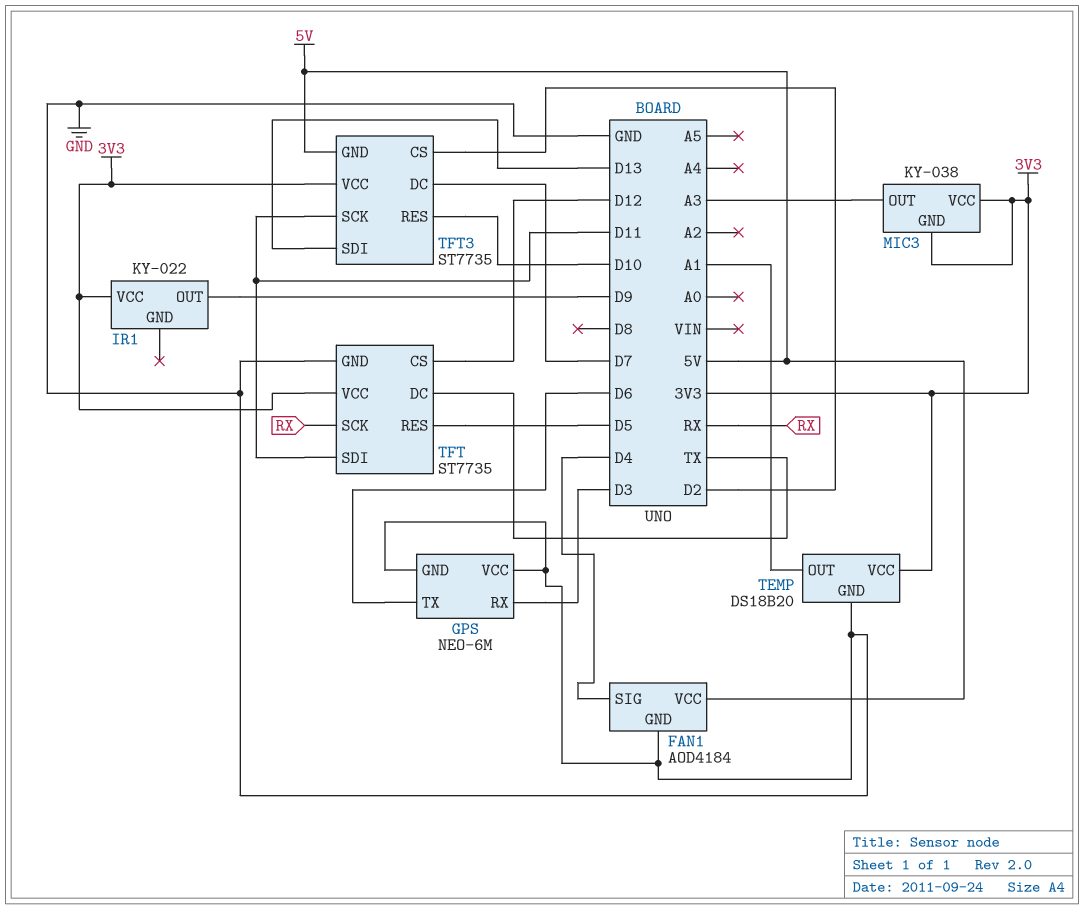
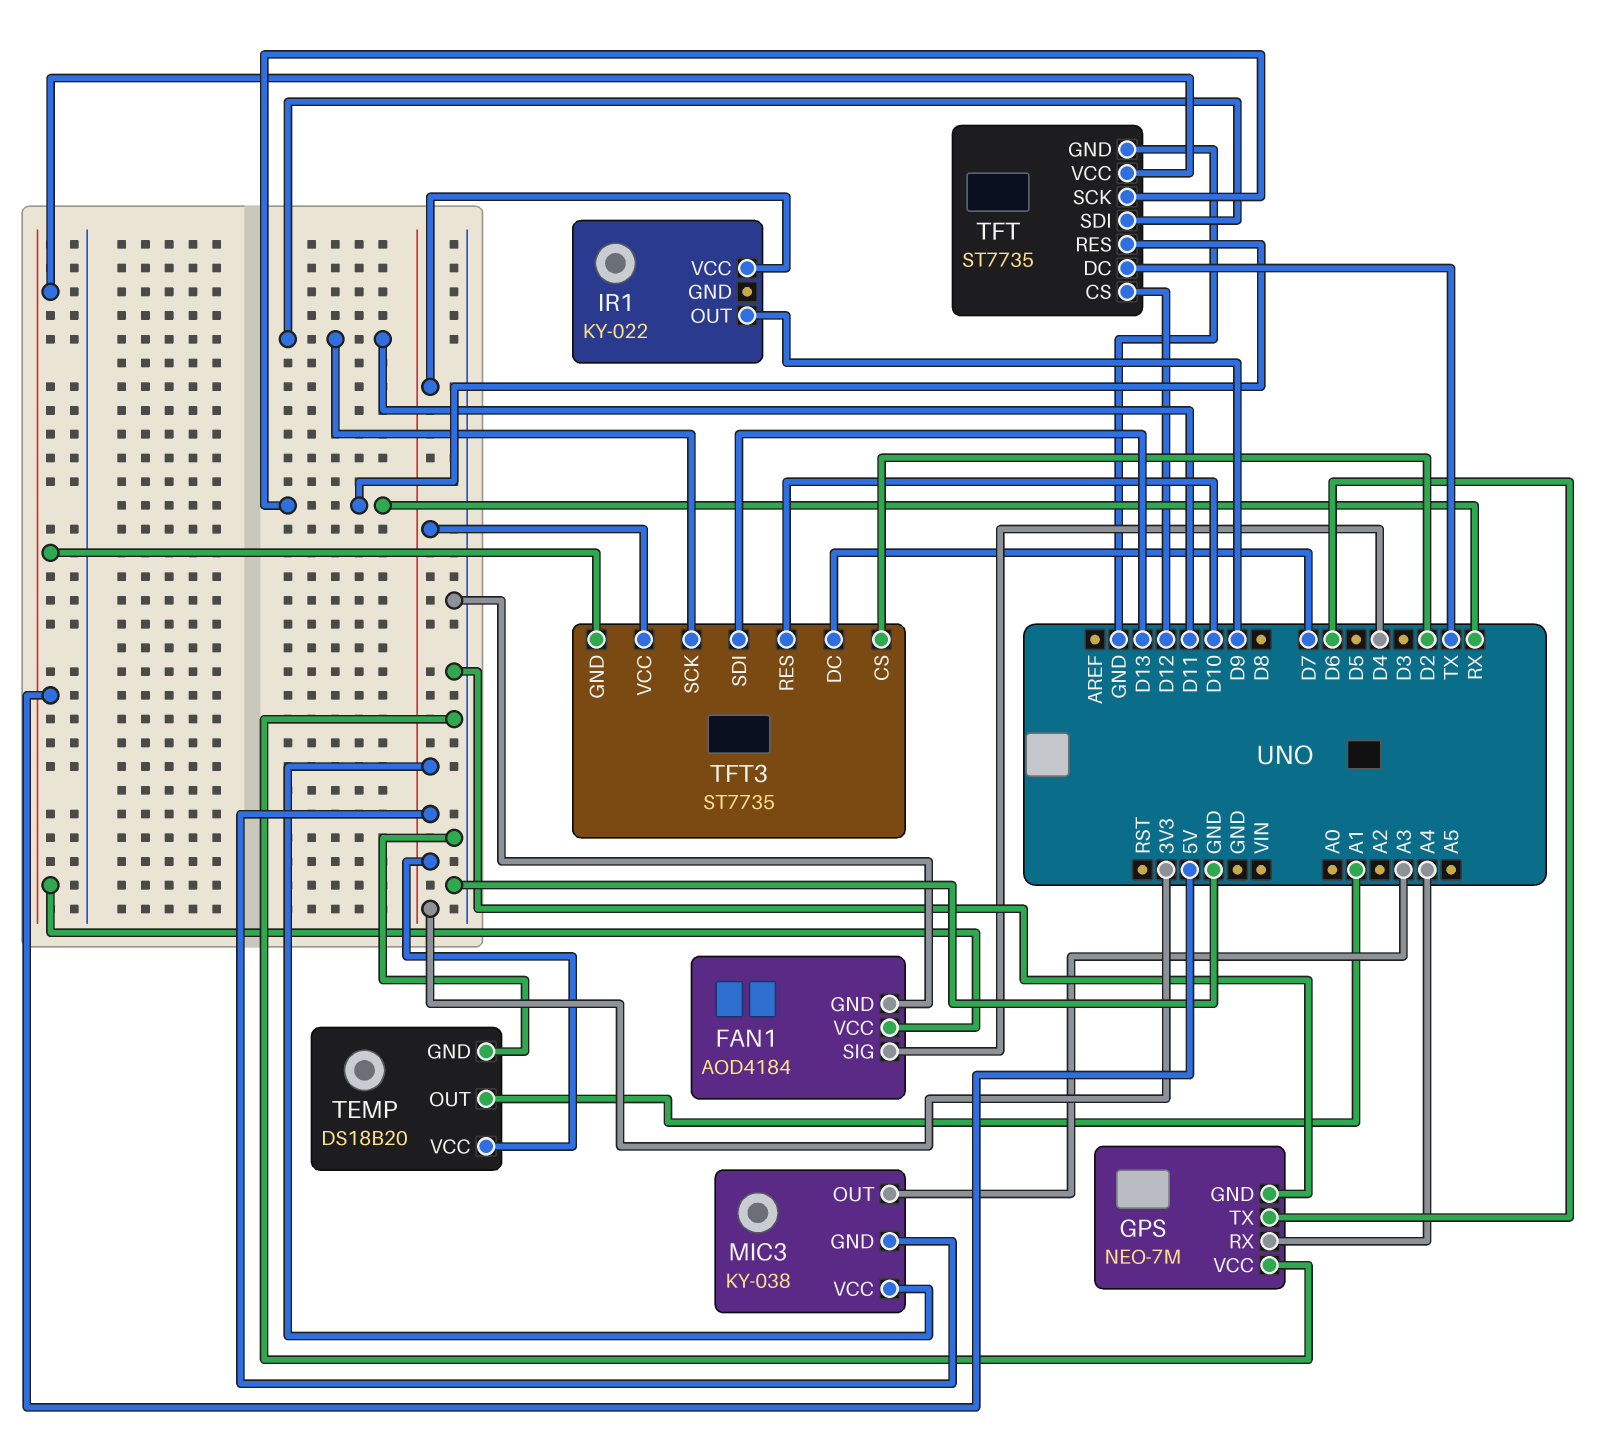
GPS: NEO-6M -> NEO-7M
GPS pin RX: D3 -> A4
TFT pin RES: D5 -> RX
TFT pin VCC: 3V3 -> 5V

